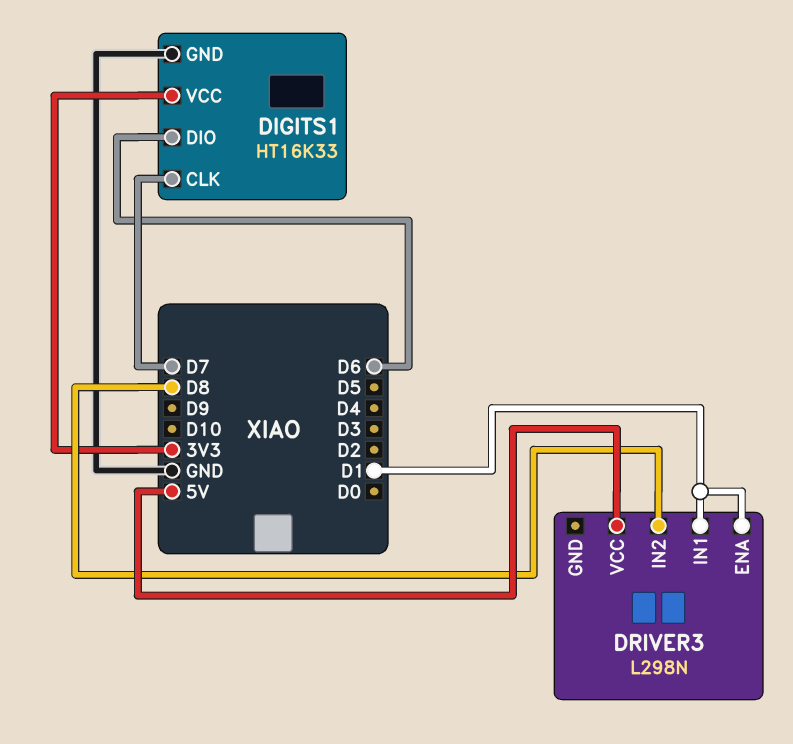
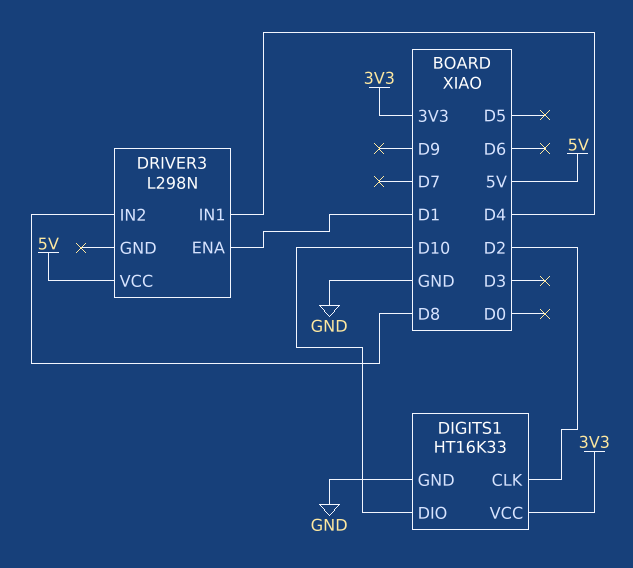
DIGITS1 pin CLK: D7 -> D2
DIGITS1 pin DIO: D6 -> D10
DRIVER3 pin IN1: D1 -> D4

